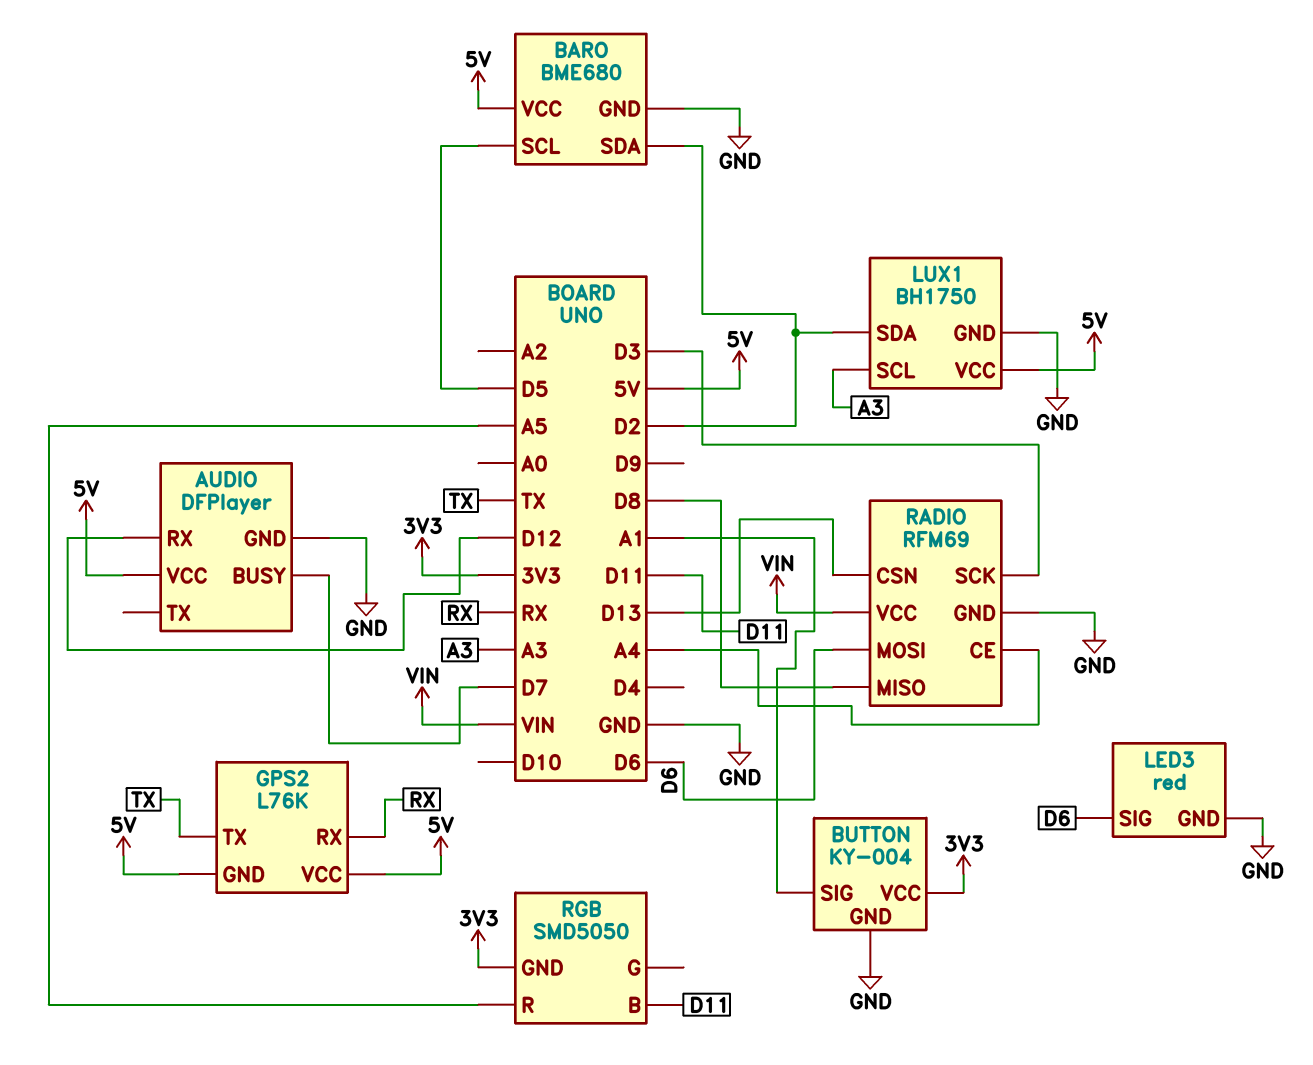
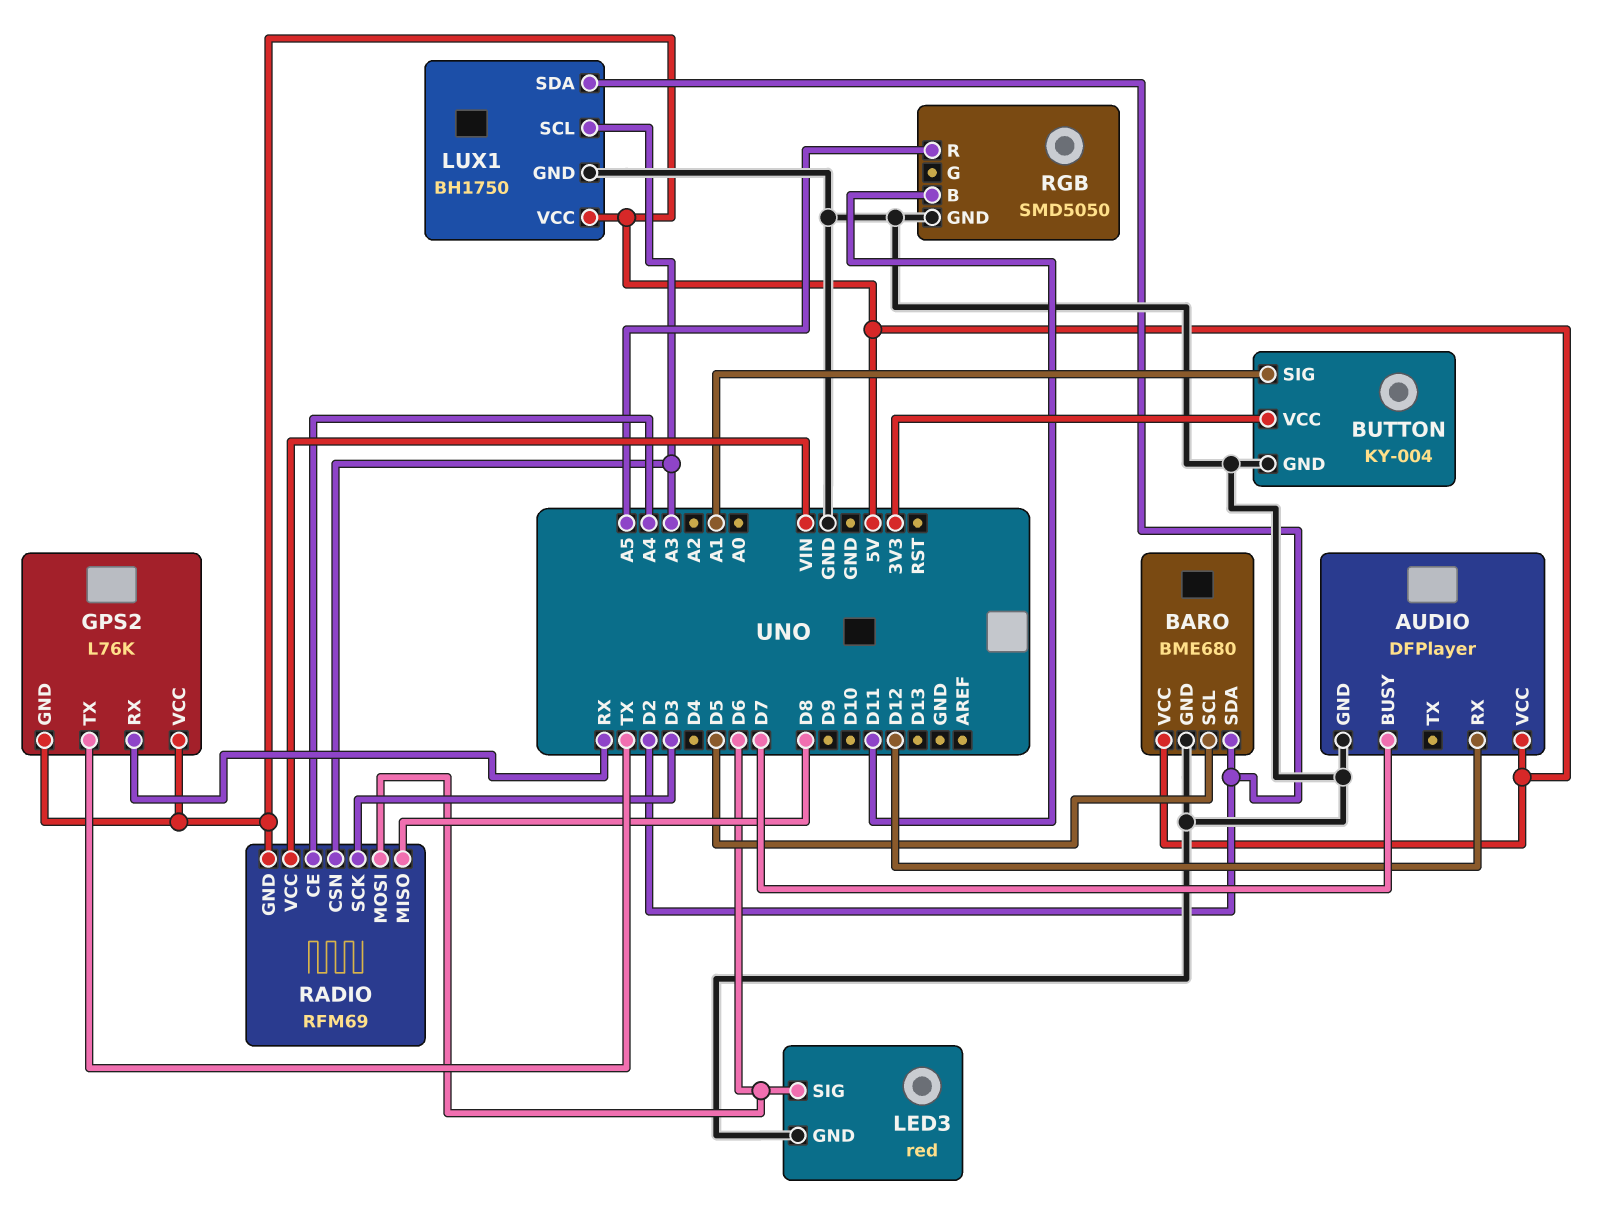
RADIO pin CSN: D13 -> A3
RADIO pin GND: GND -> 5V
RGB pin GND: 3V3 -> GND

